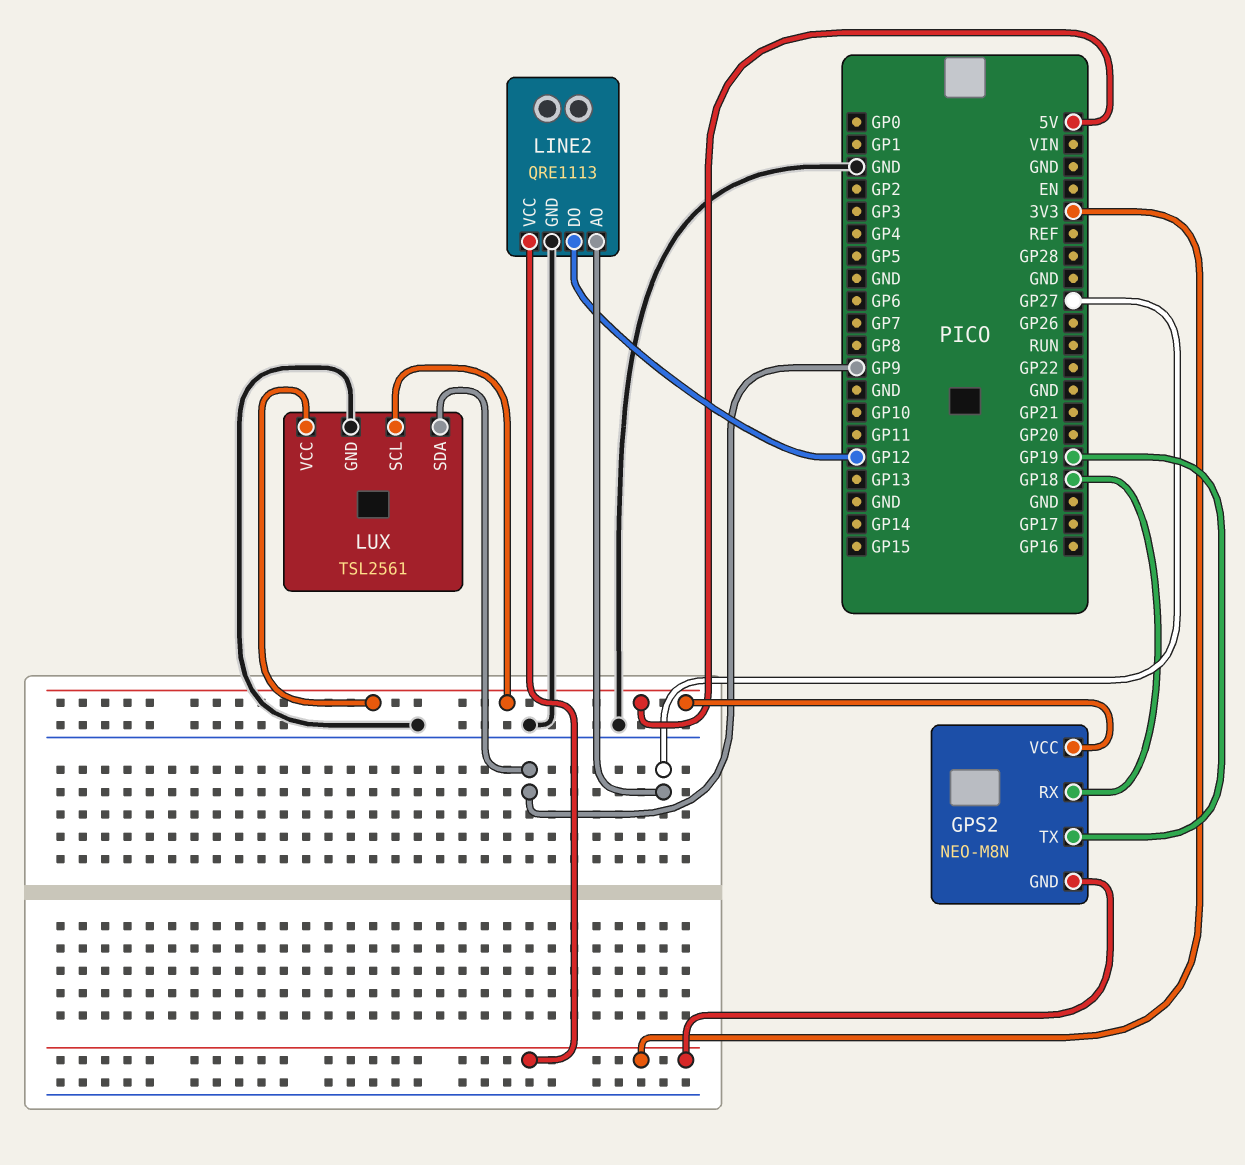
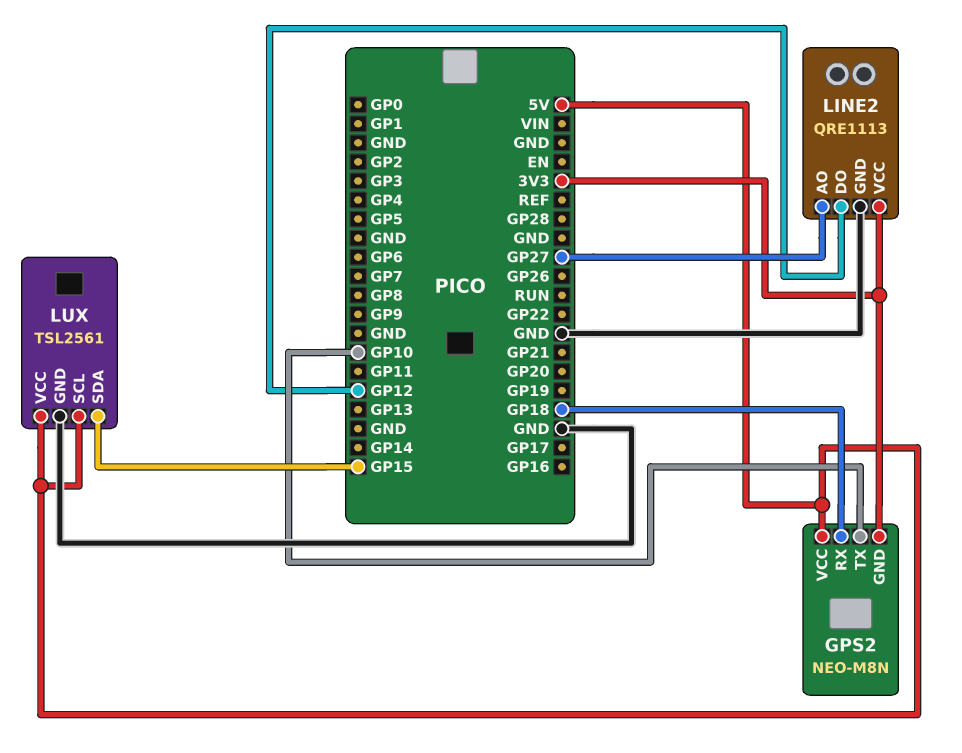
GPS2 pin TX: GP19 -> GP10
LUX pin SDA: GP9 -> GP15

